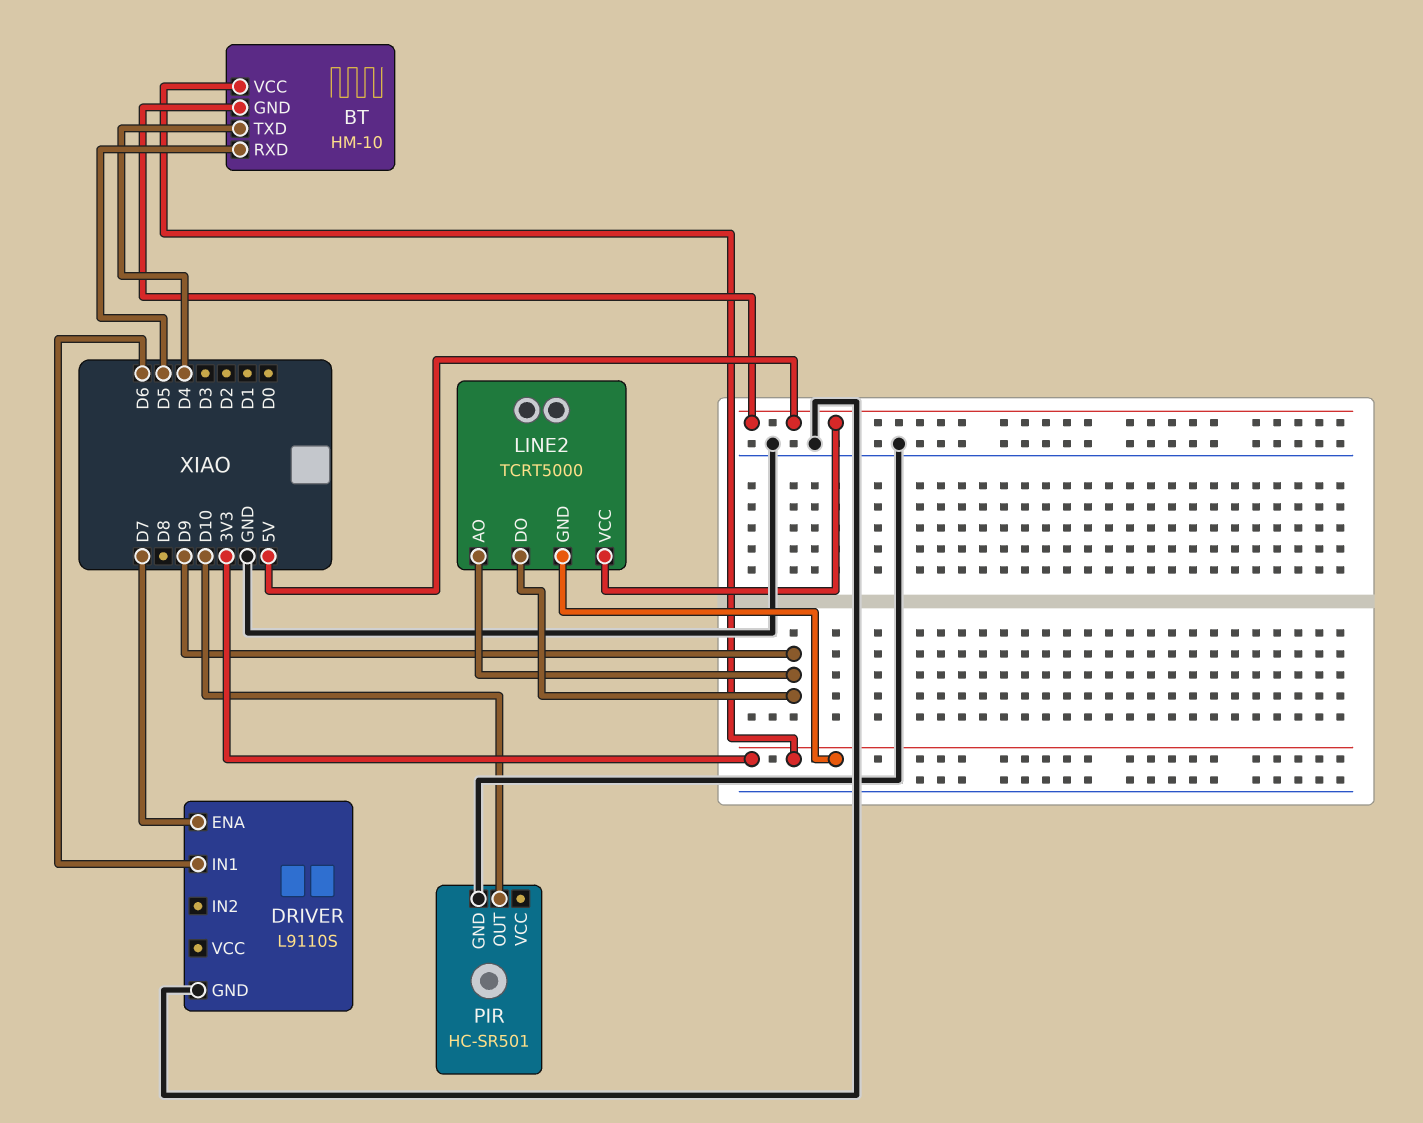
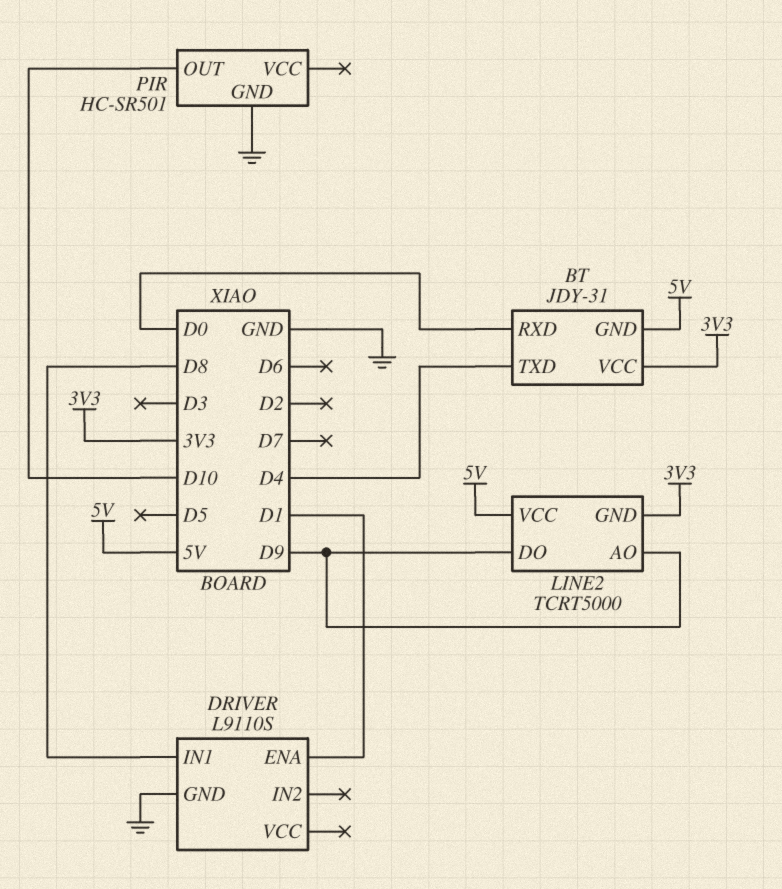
BT: HM-10 -> JDY-31
BT pin RXD: D5 -> D0
DRIVER pin ENA: D7 -> D1
DRIVER pin IN1: D6 -> D8

